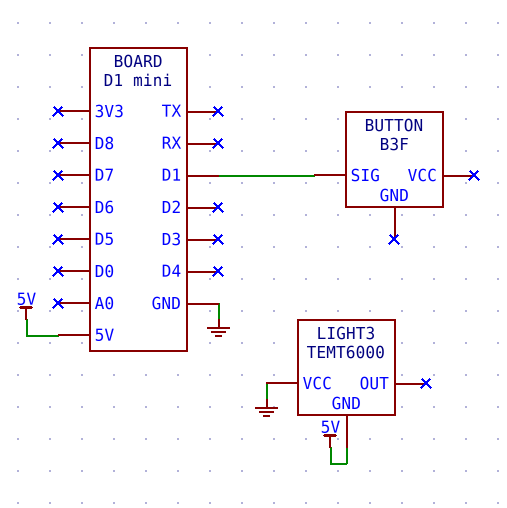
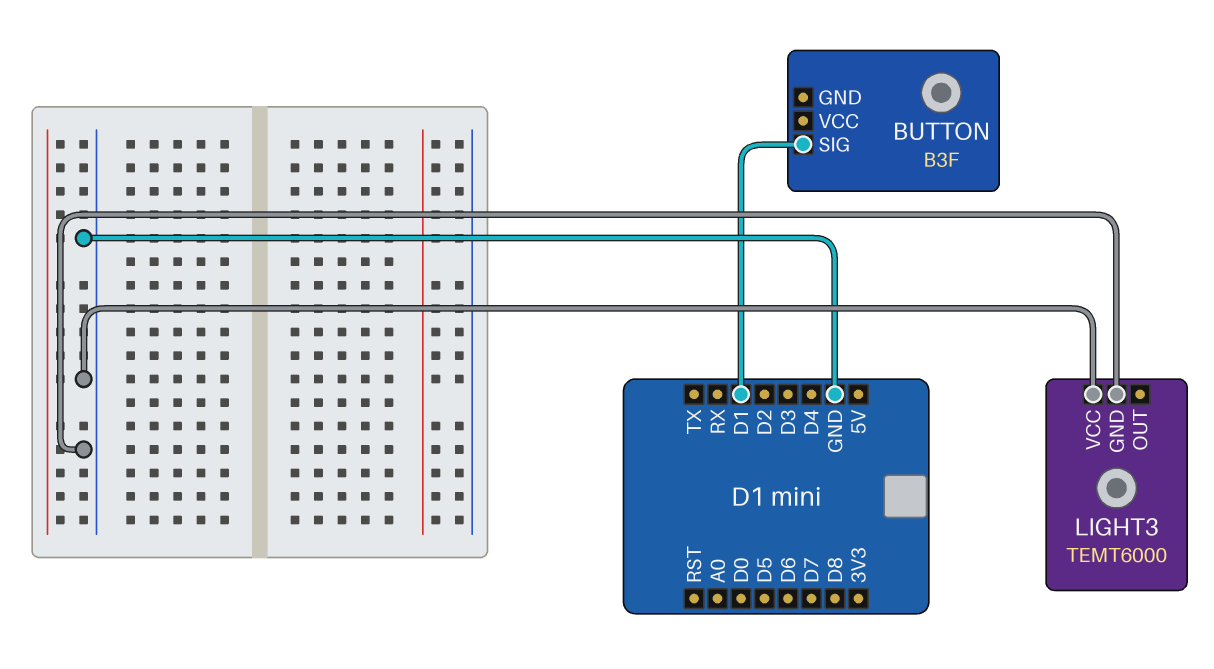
LIGHT3 pin GND: 5V -> GND

